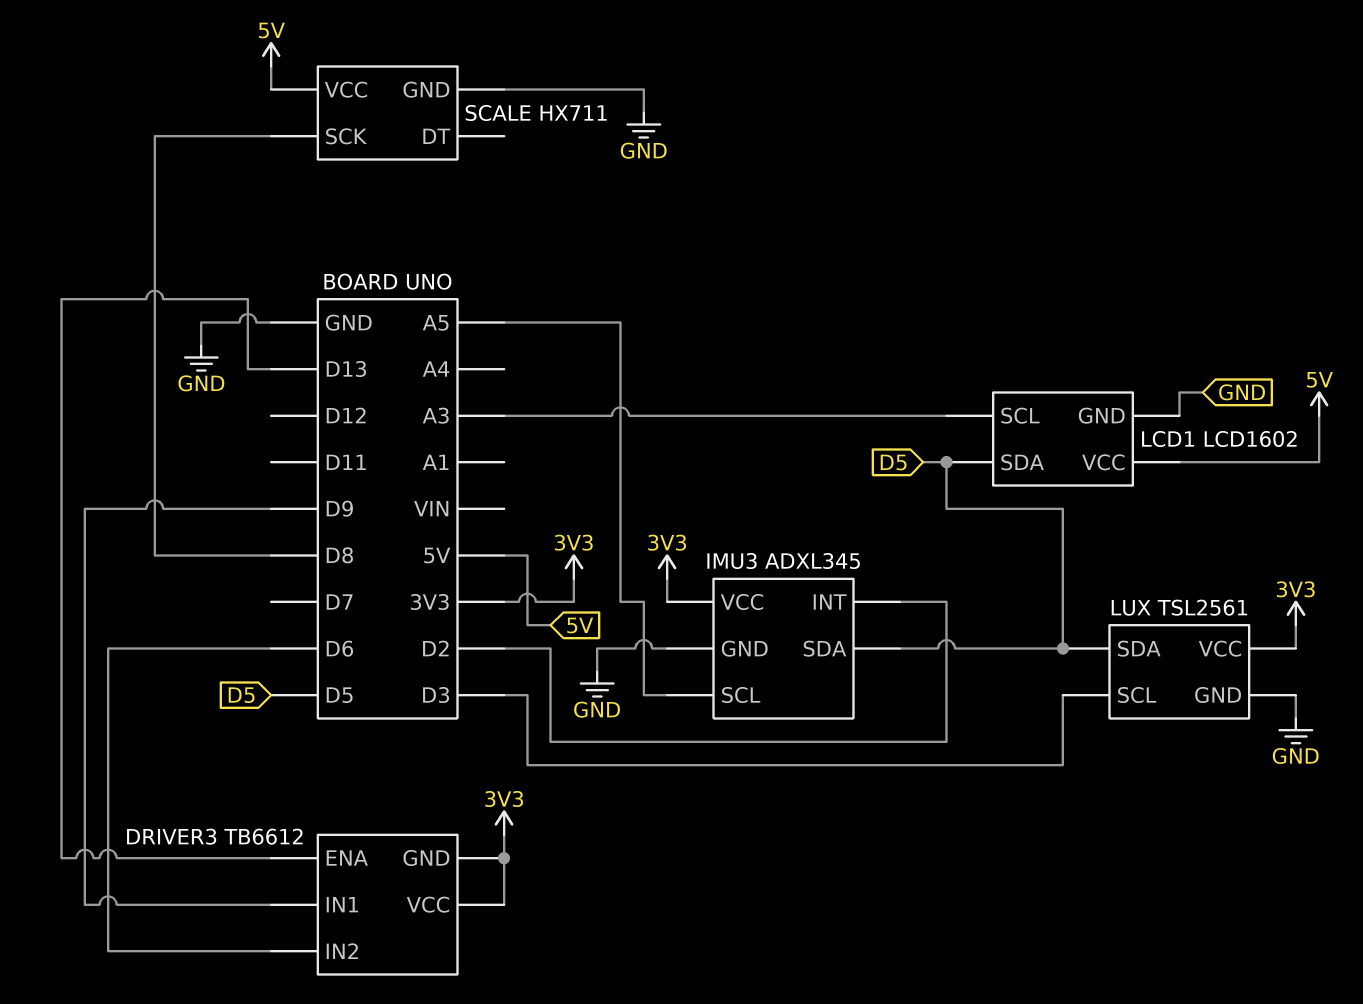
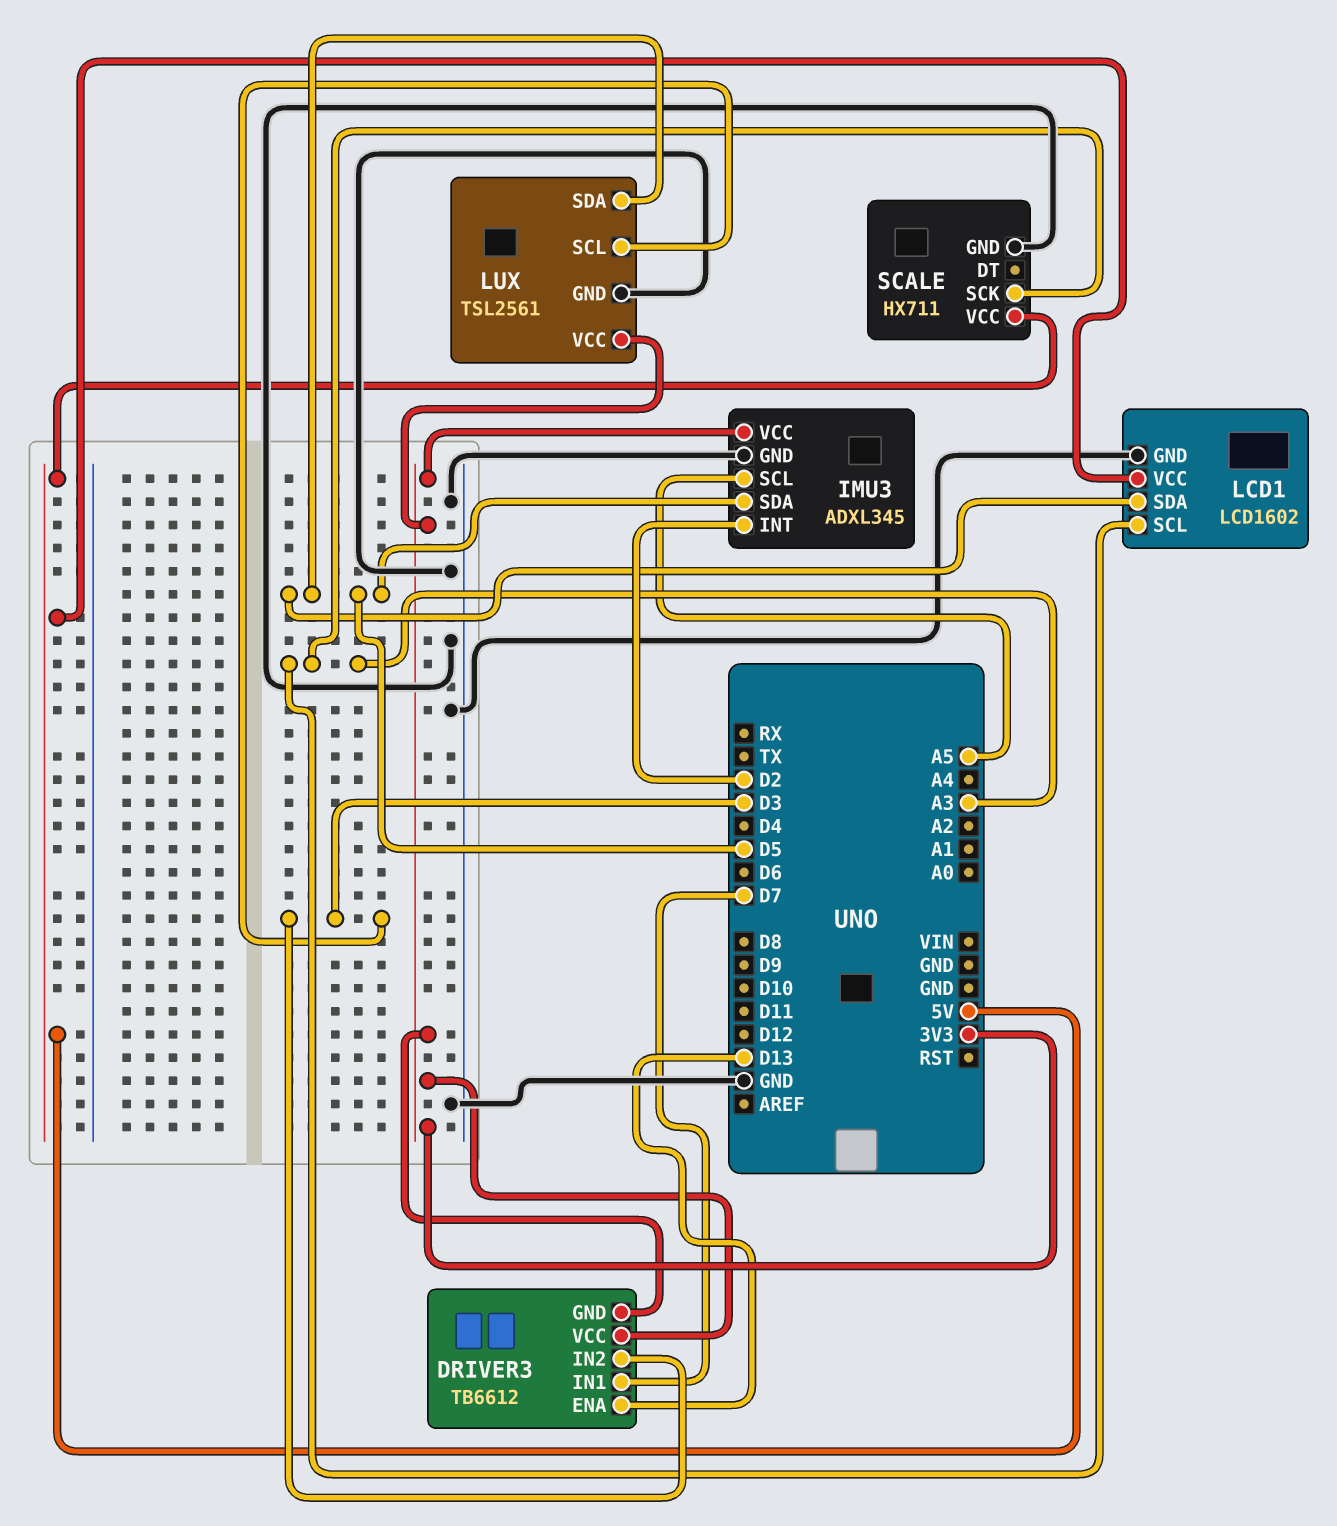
DRIVER3 pin IN1: D9 -> D7
DRIVER3 pin IN2: D6 -> D3
SCALE pin SCK: D8 -> A3

